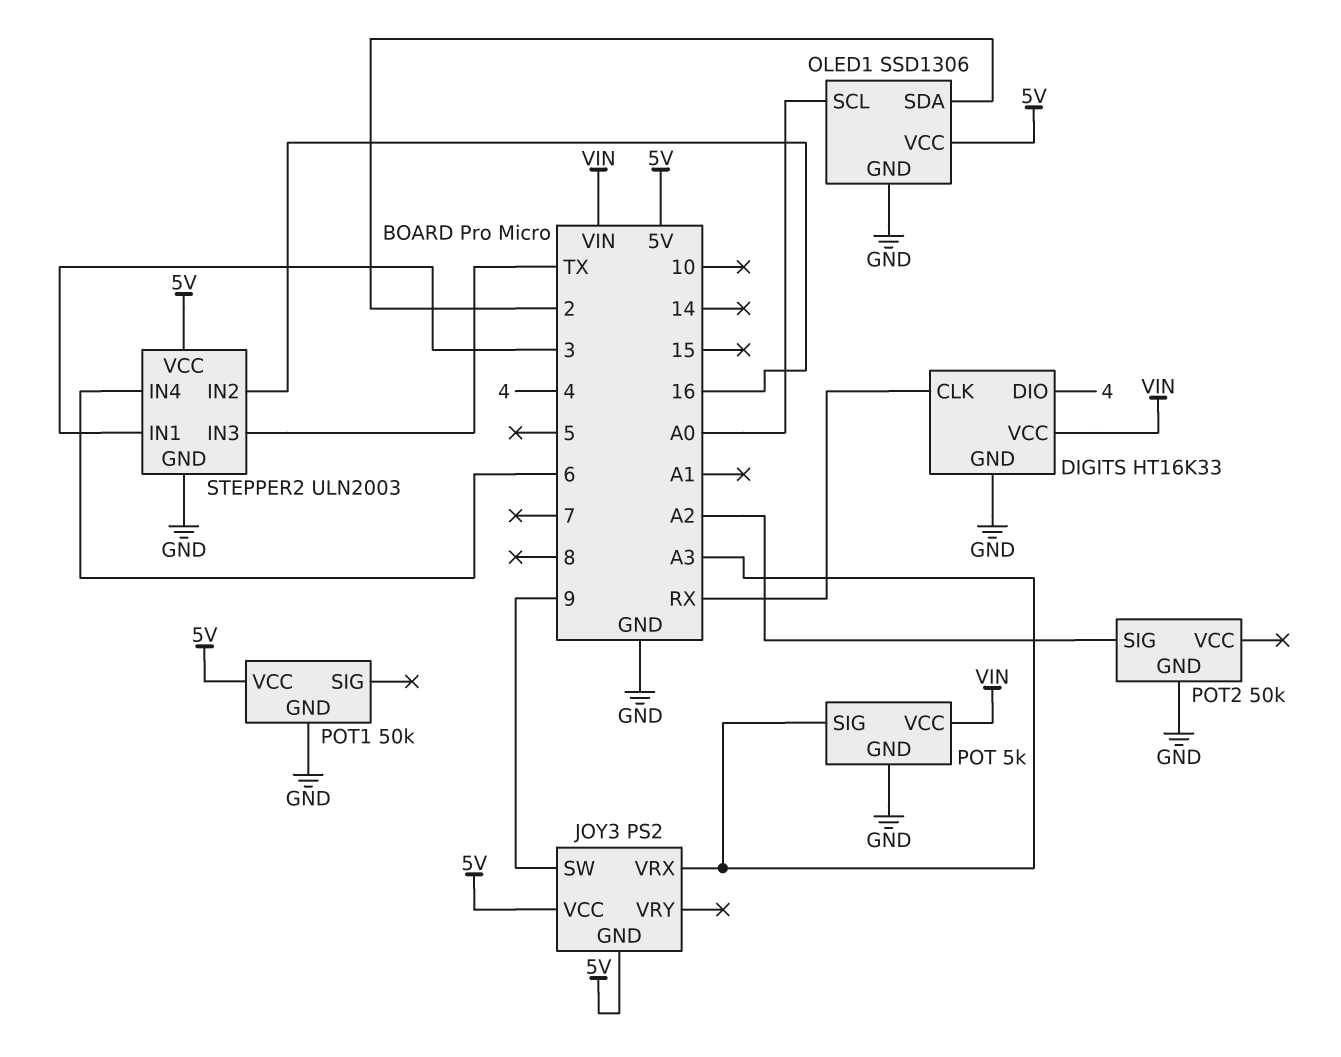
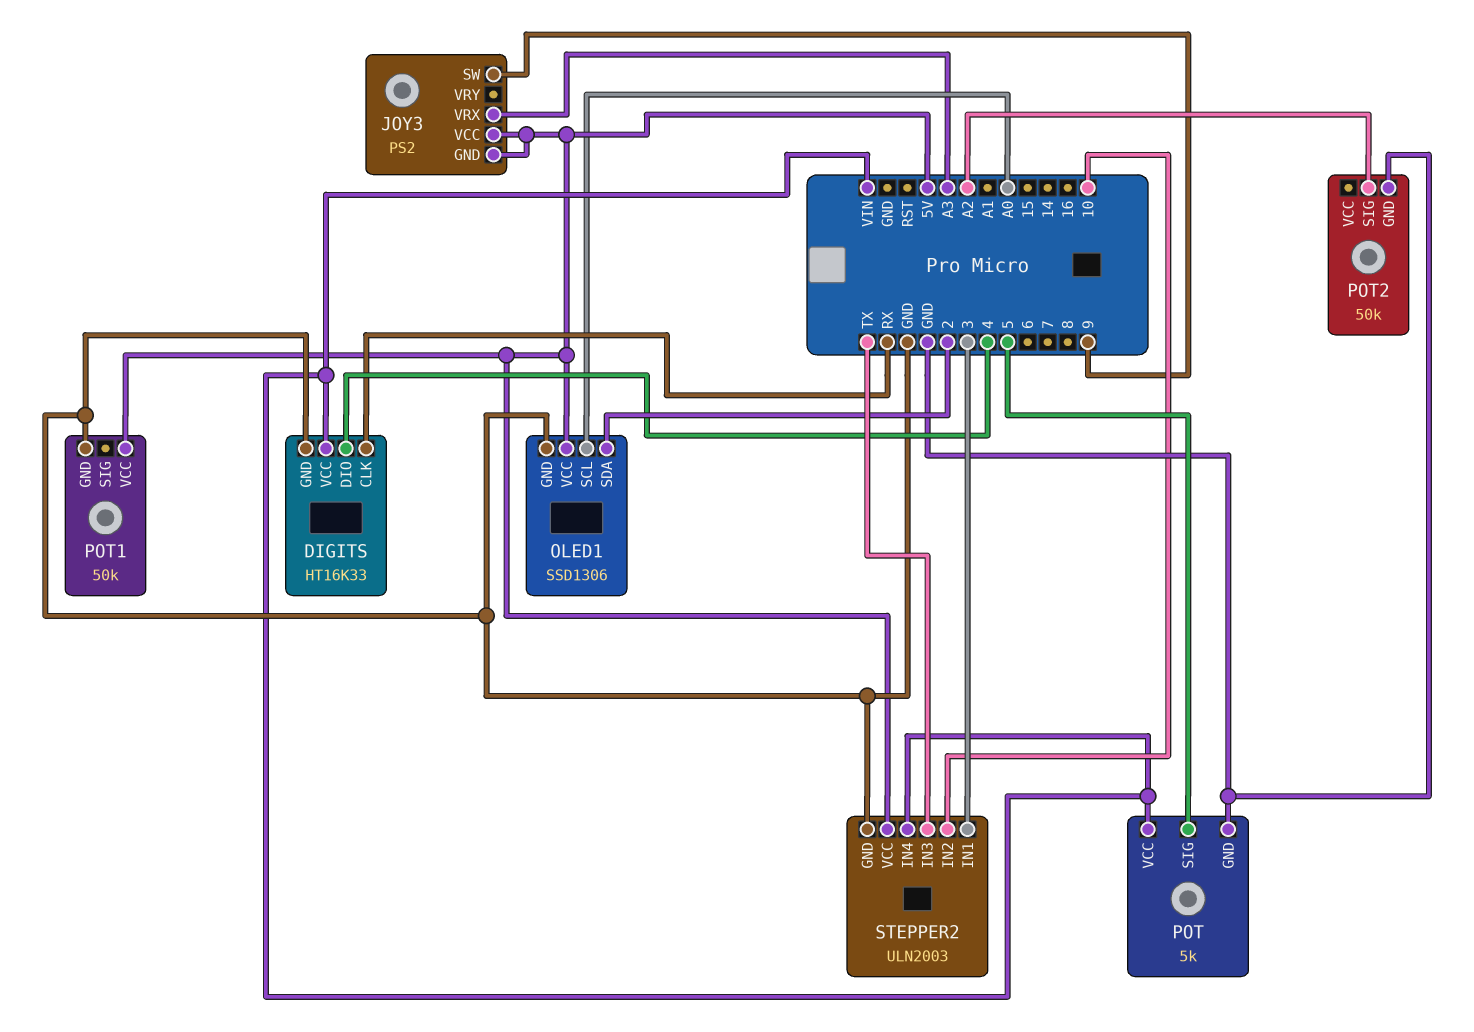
POT pin SIG: A3 -> 5
STEPPER2 pin IN2: 16 -> 10
STEPPER2 pin IN4: 6 -> VIN

